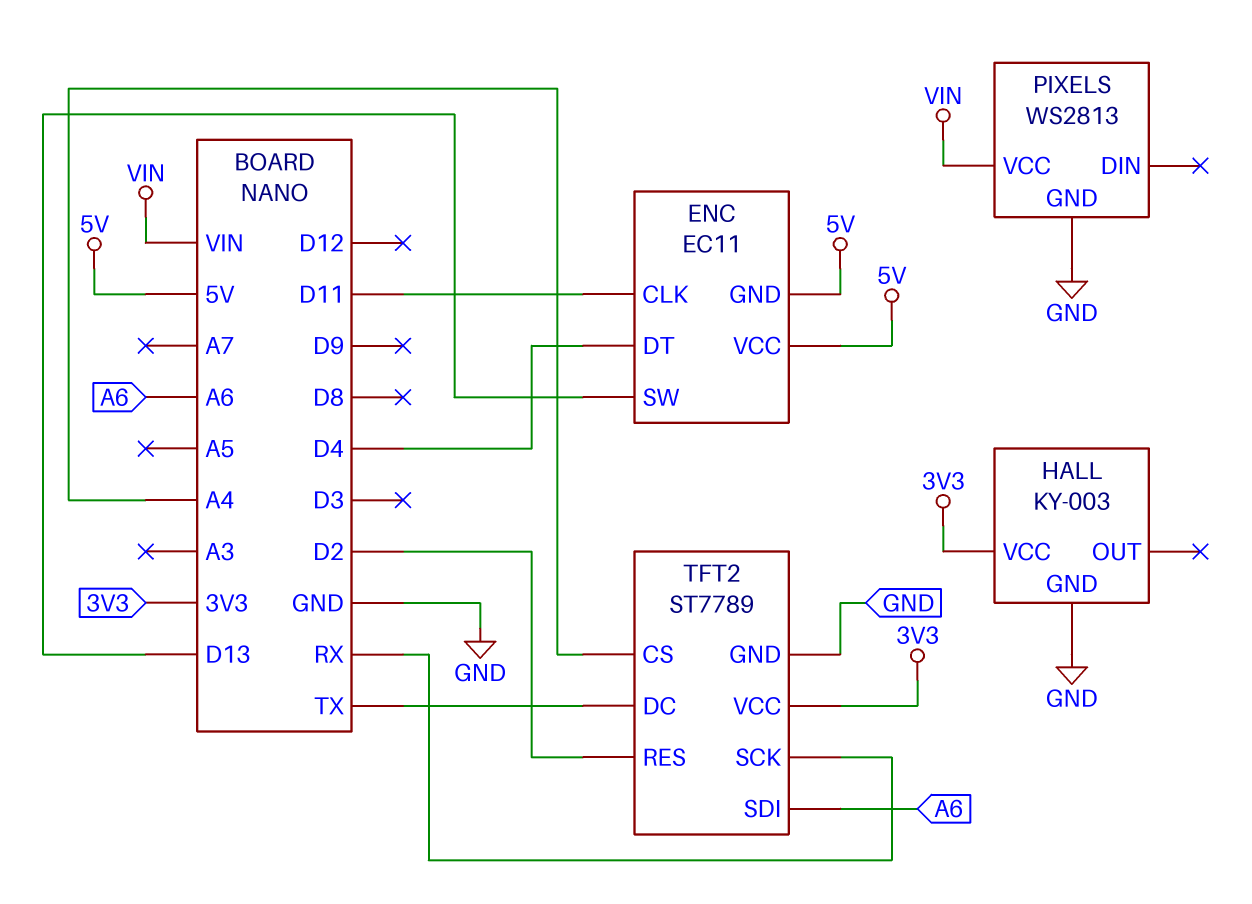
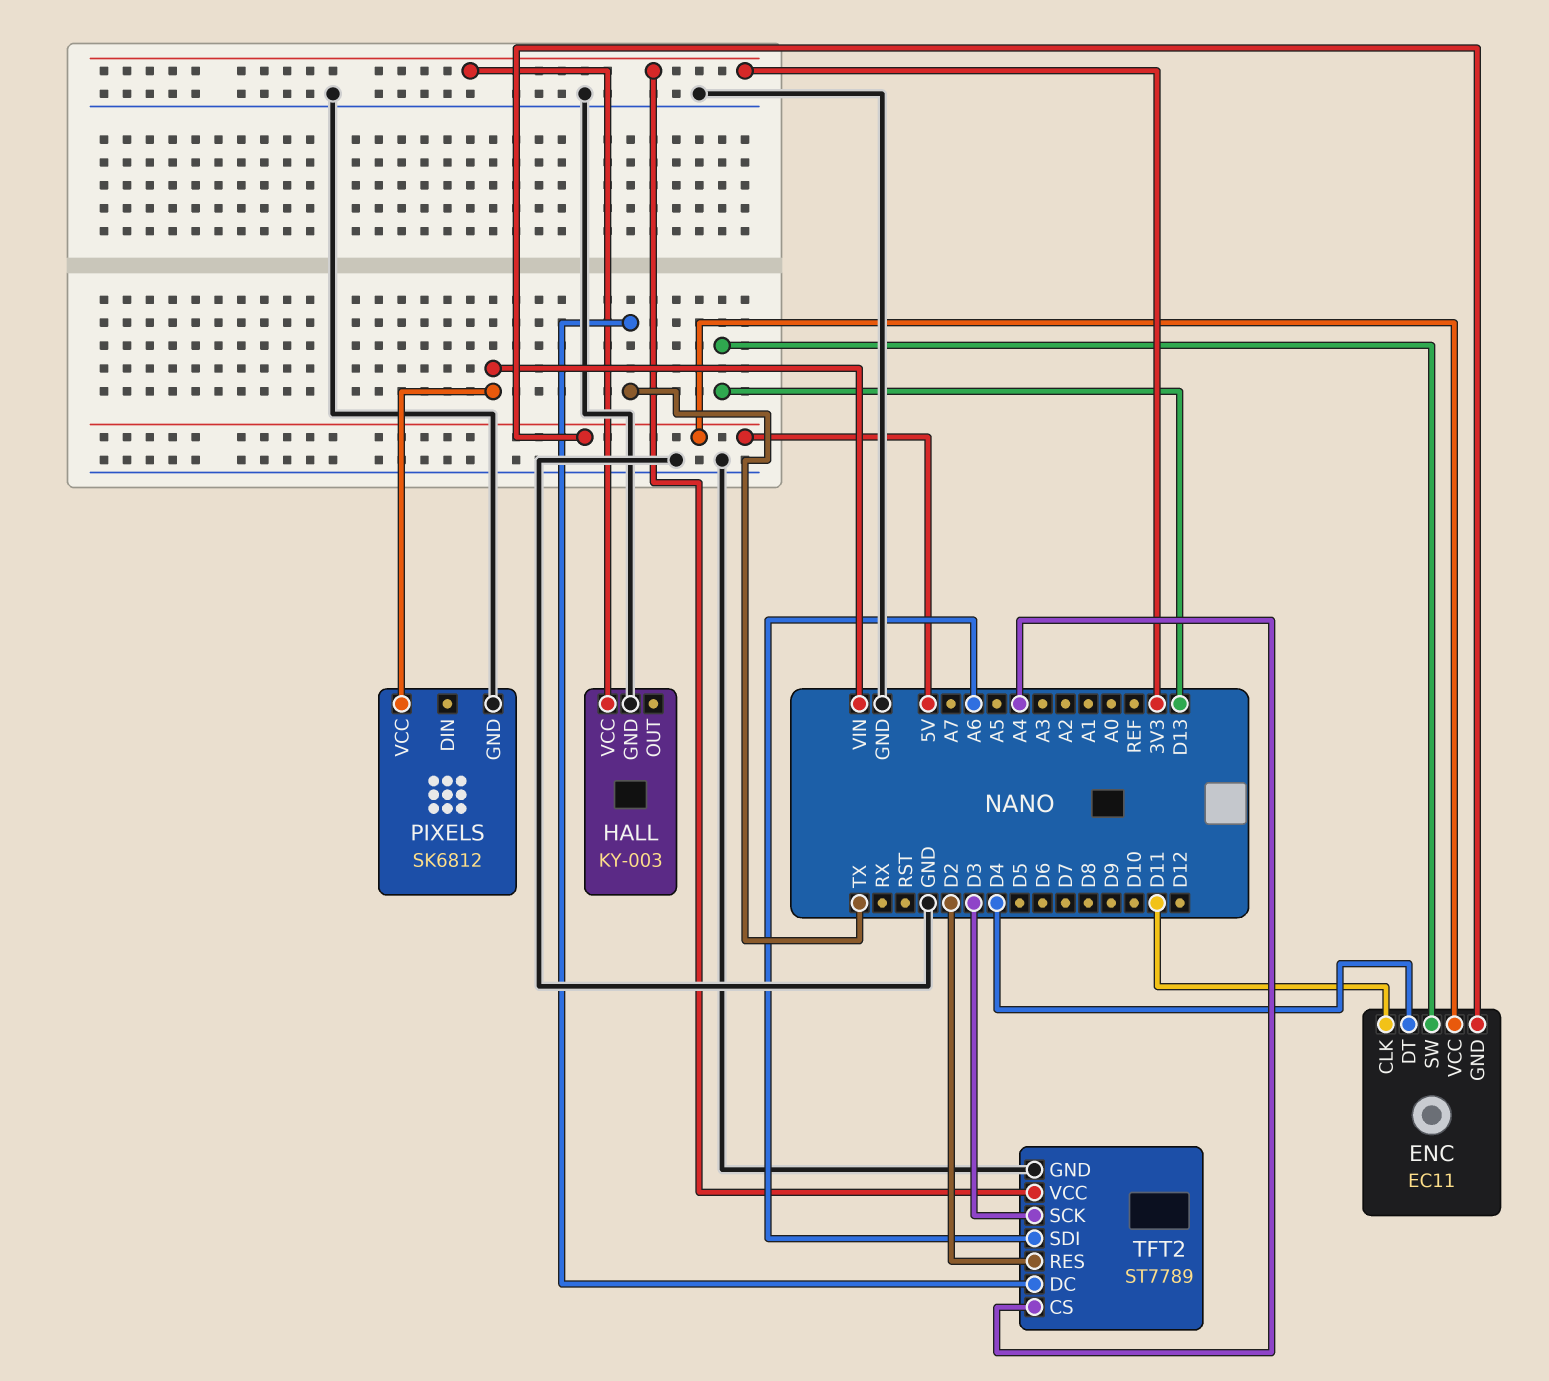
PIXELS: WS2813 -> SK6812
TFT2 pin SCK: RX -> D3

